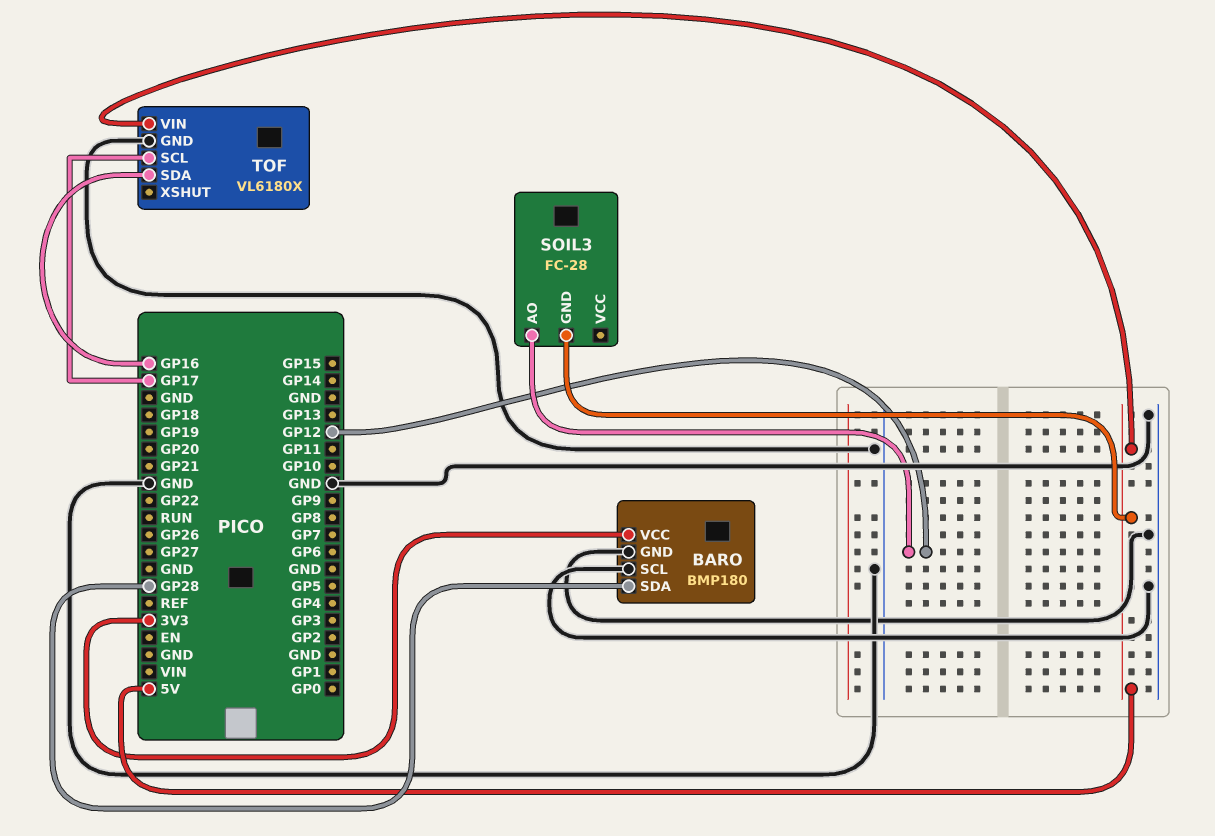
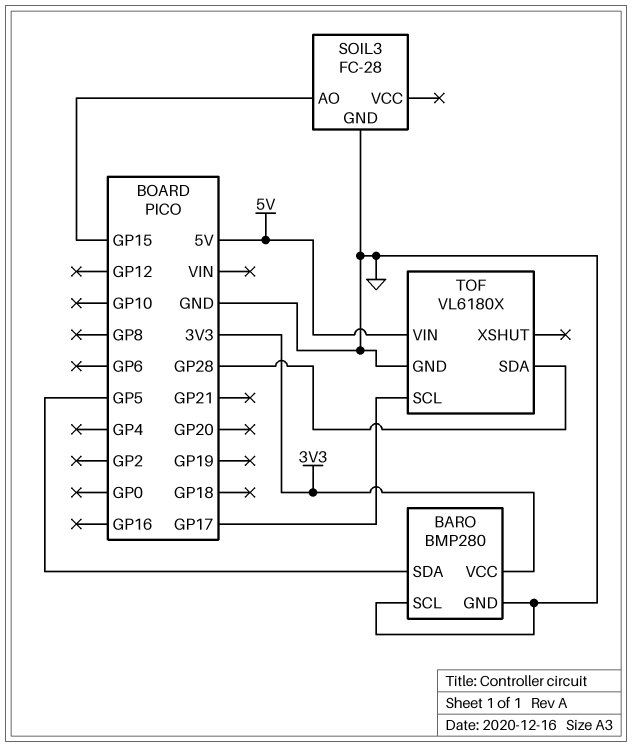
BARO: BMP180 -> BMP280
BARO pin SDA: GP28 -> GP5
SOIL3 pin AO: GP12 -> GP15
SOIL3 pin GND: 5V -> GND
TOF pin SDA: GP16 -> GP28

